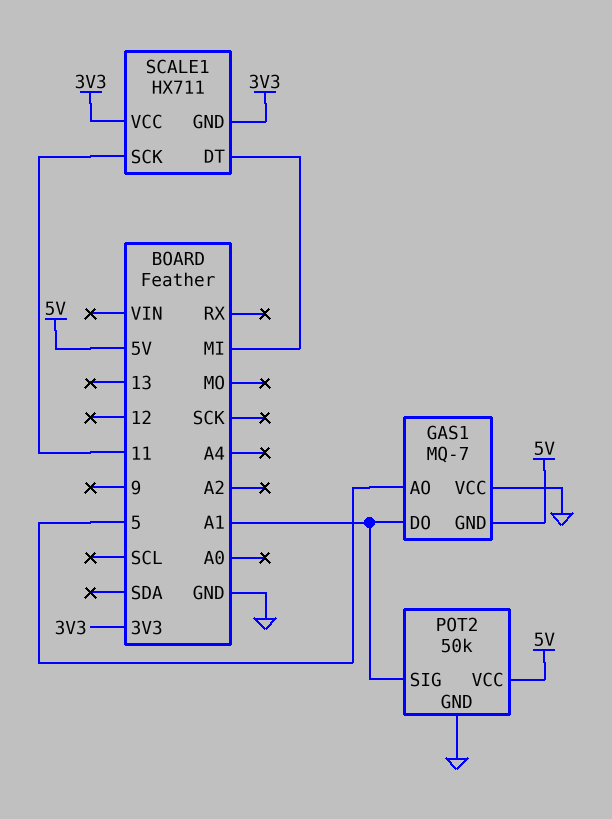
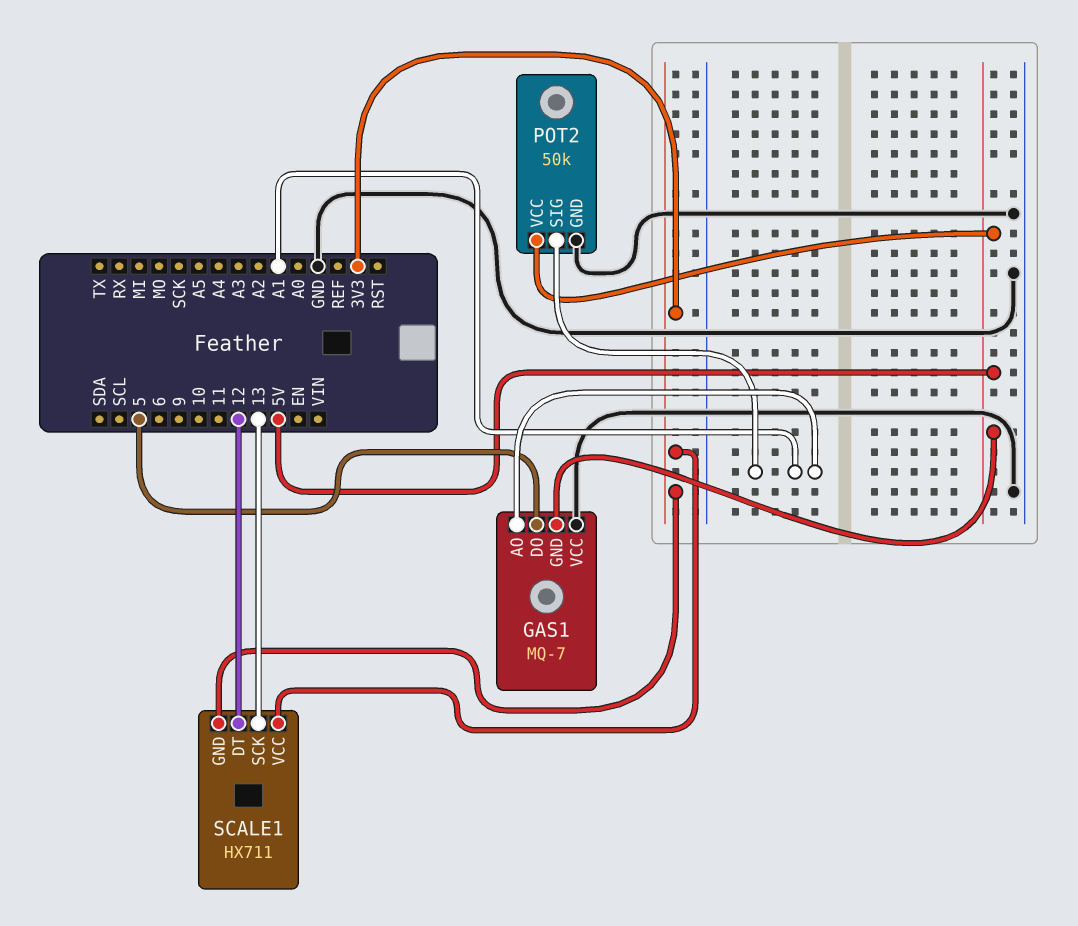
GAS1 pin AO: 5 -> A1
GAS1 pin DO: A1 -> 5
SCALE1 pin DT: MI -> 12
SCALE1 pin SCK: 11 -> 13

